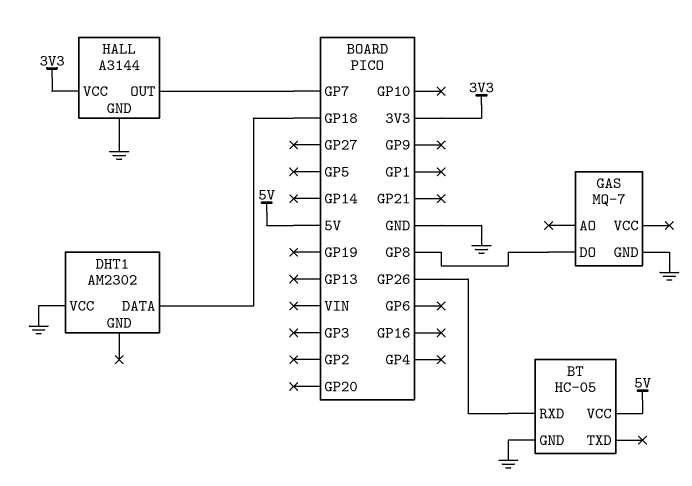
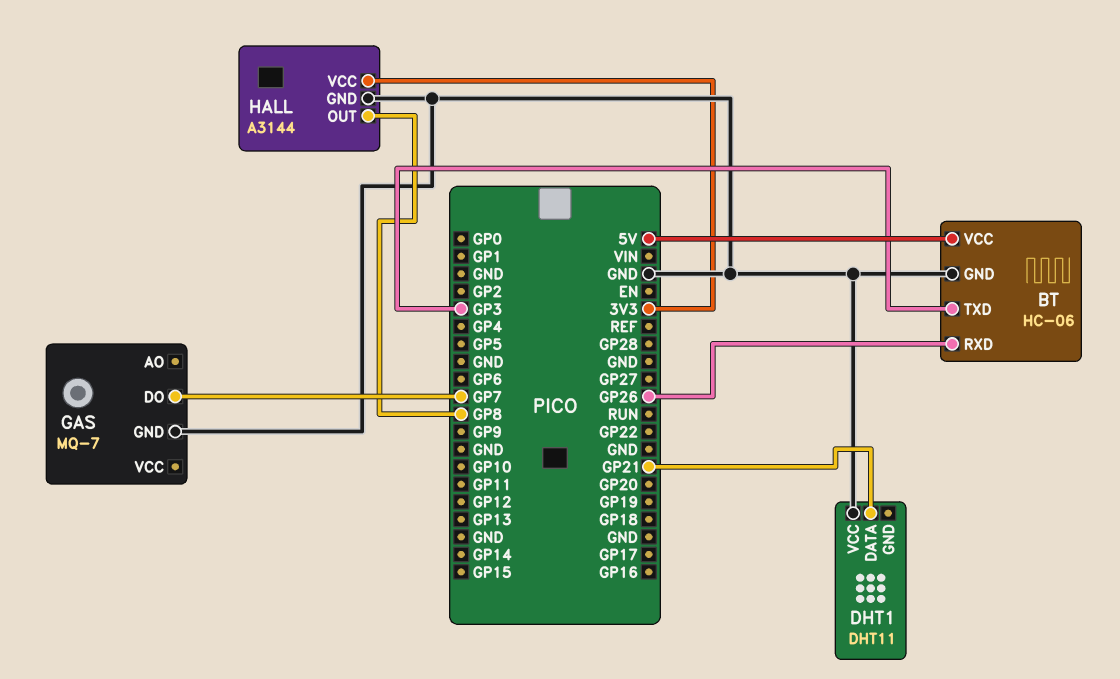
BT: HC-05 -> HC-06
BT pin TXD: none -> GP3
DHT1: AM2302 -> DHT11
DHT1 pin DATA: GP18 -> GP21
GAS pin DO: GP8 -> GP7
HALL pin OUT: GP7 -> GP8

